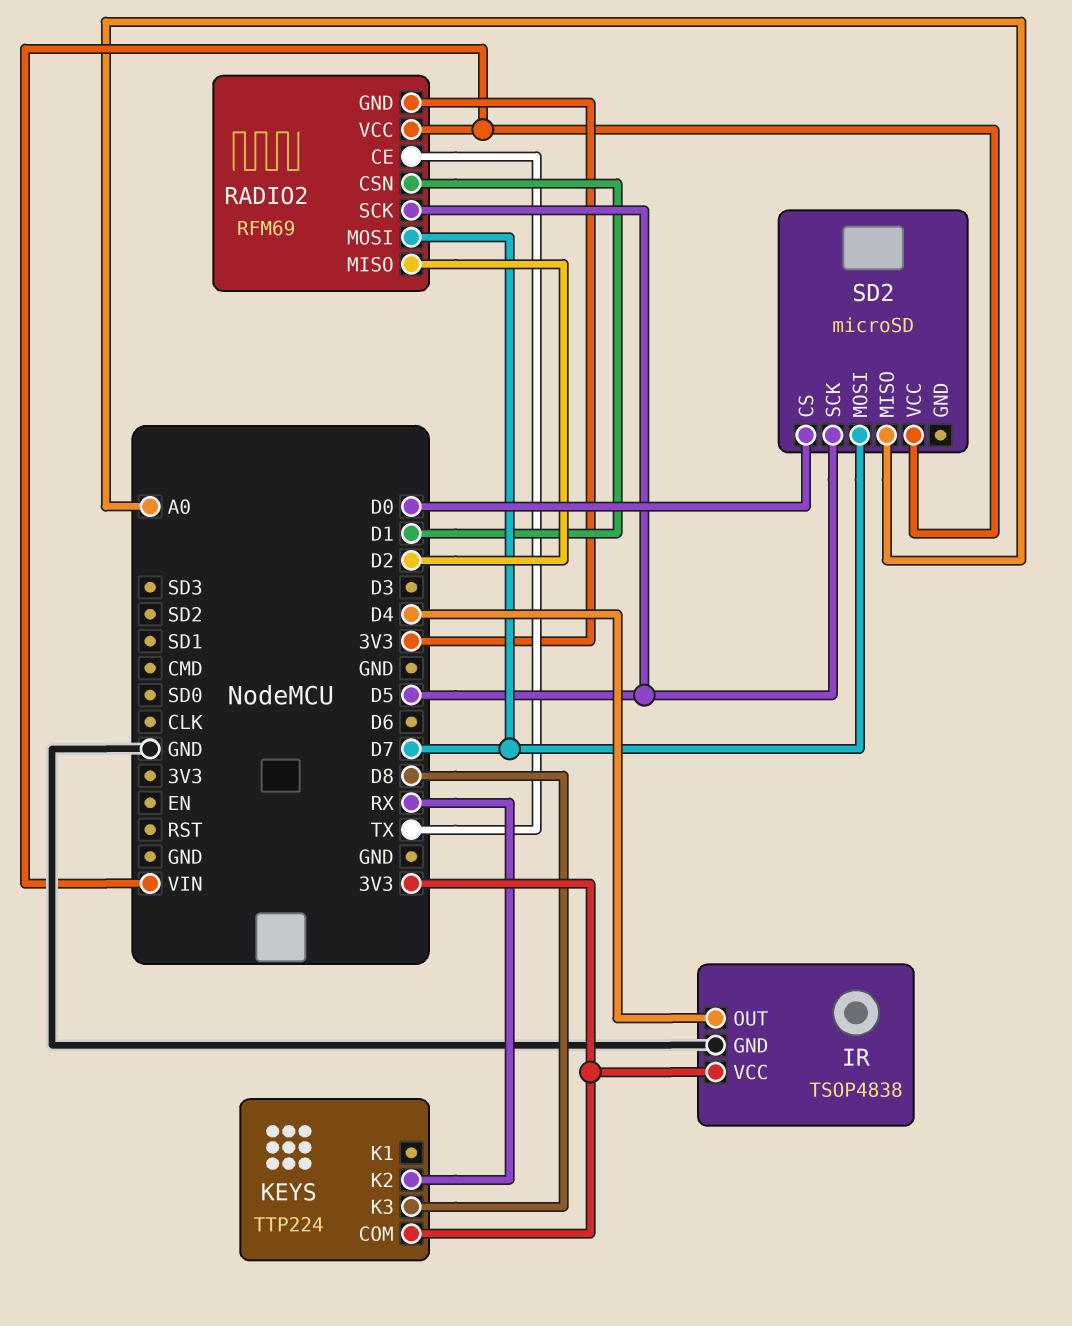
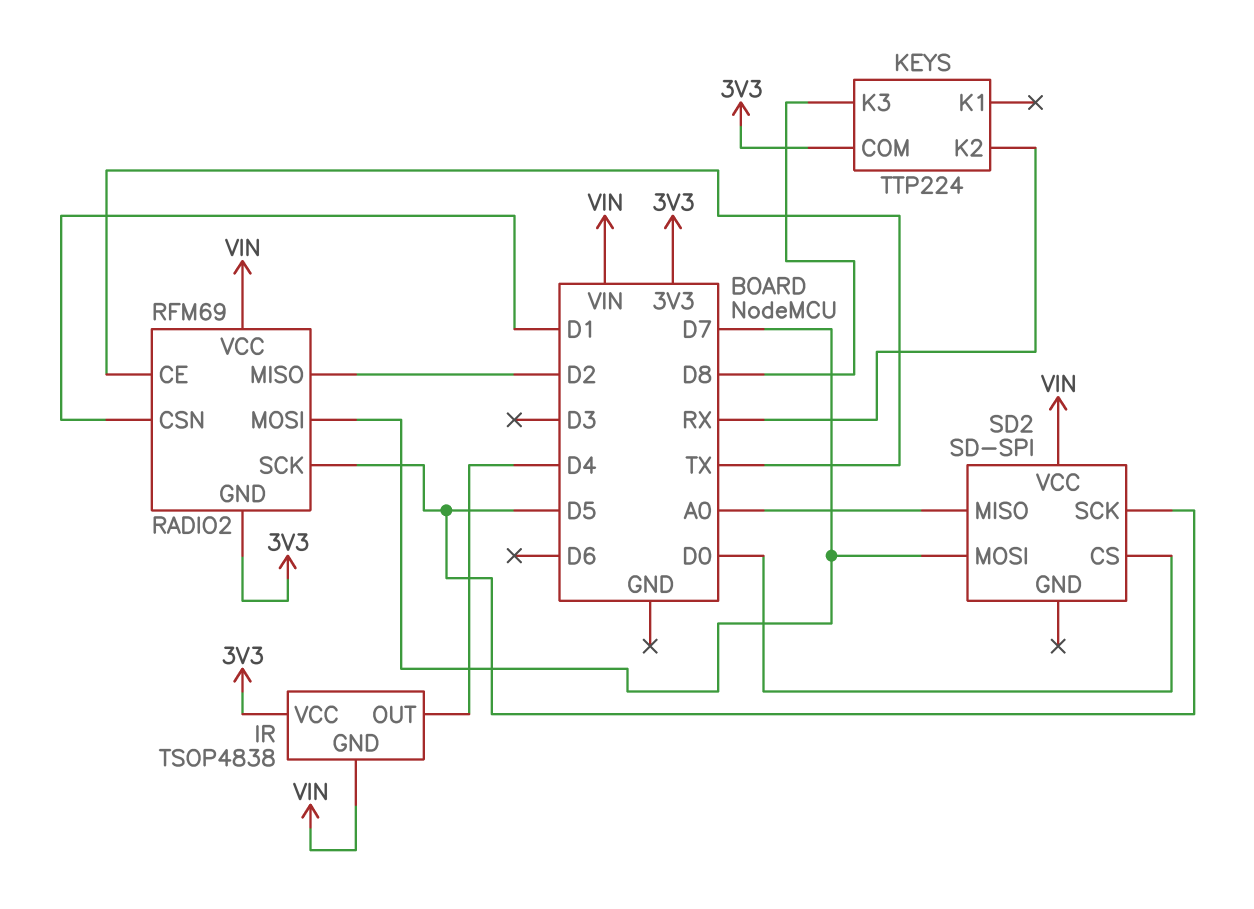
IR pin GND: GND -> VIN
SD2: microSD -> SD-SPI

